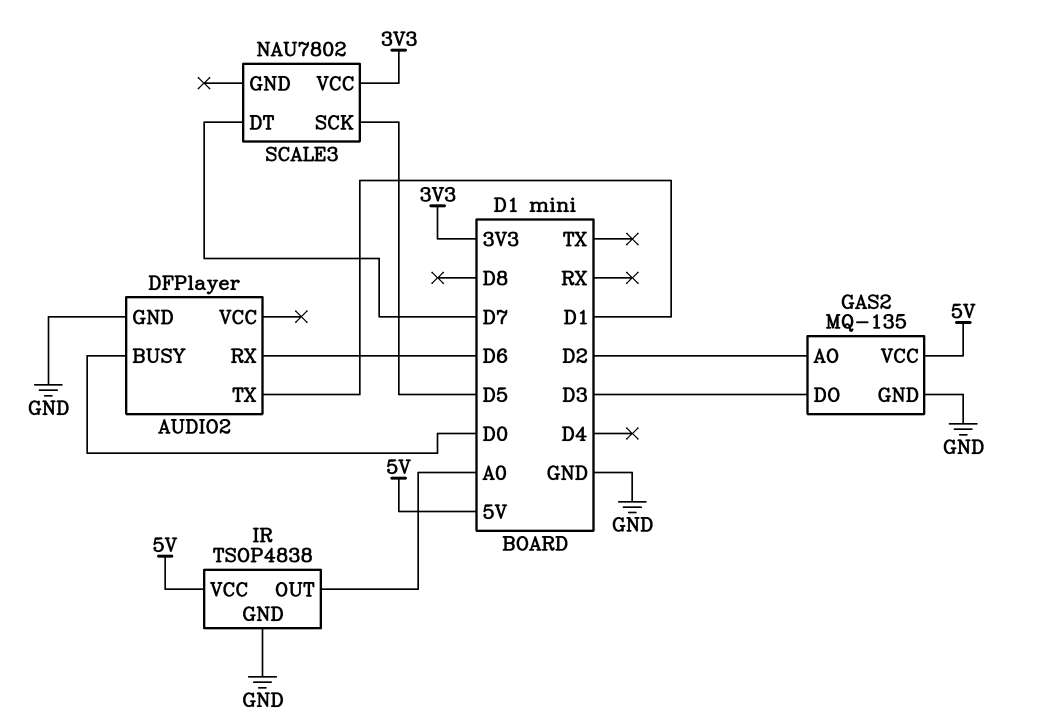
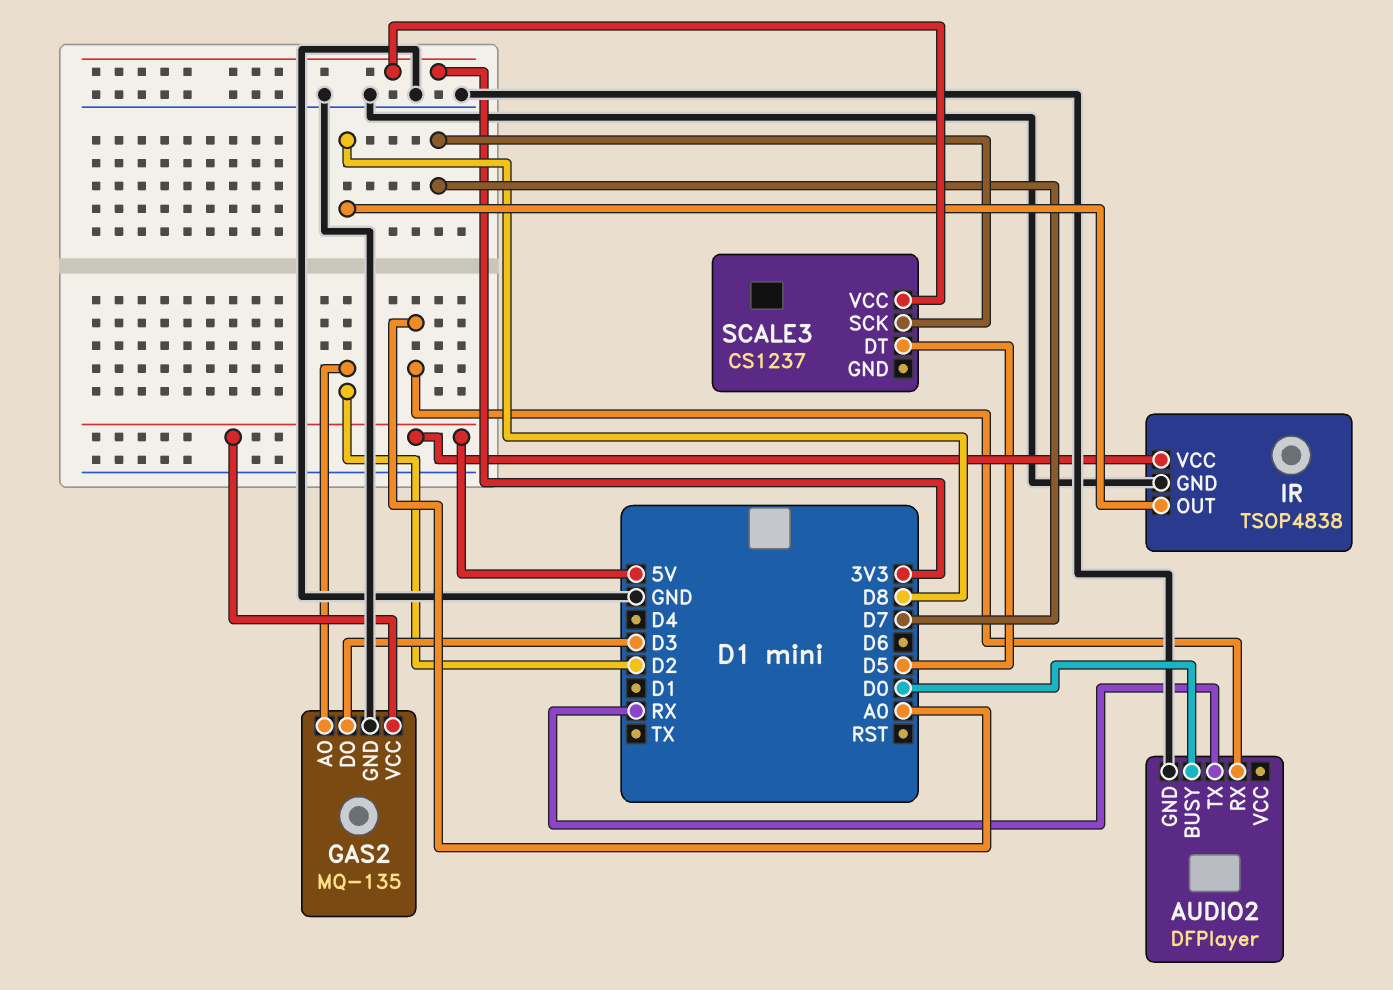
AUDIO2 pin RX: D6 -> A0
AUDIO2 pin TX: D1 -> RX
IR pin OUT: A0 -> D8
SCALE3: NAU7802 -> CS1237
SCALE3 pin DT: D7 -> D5
SCALE3 pin SCK: D5 -> D7

